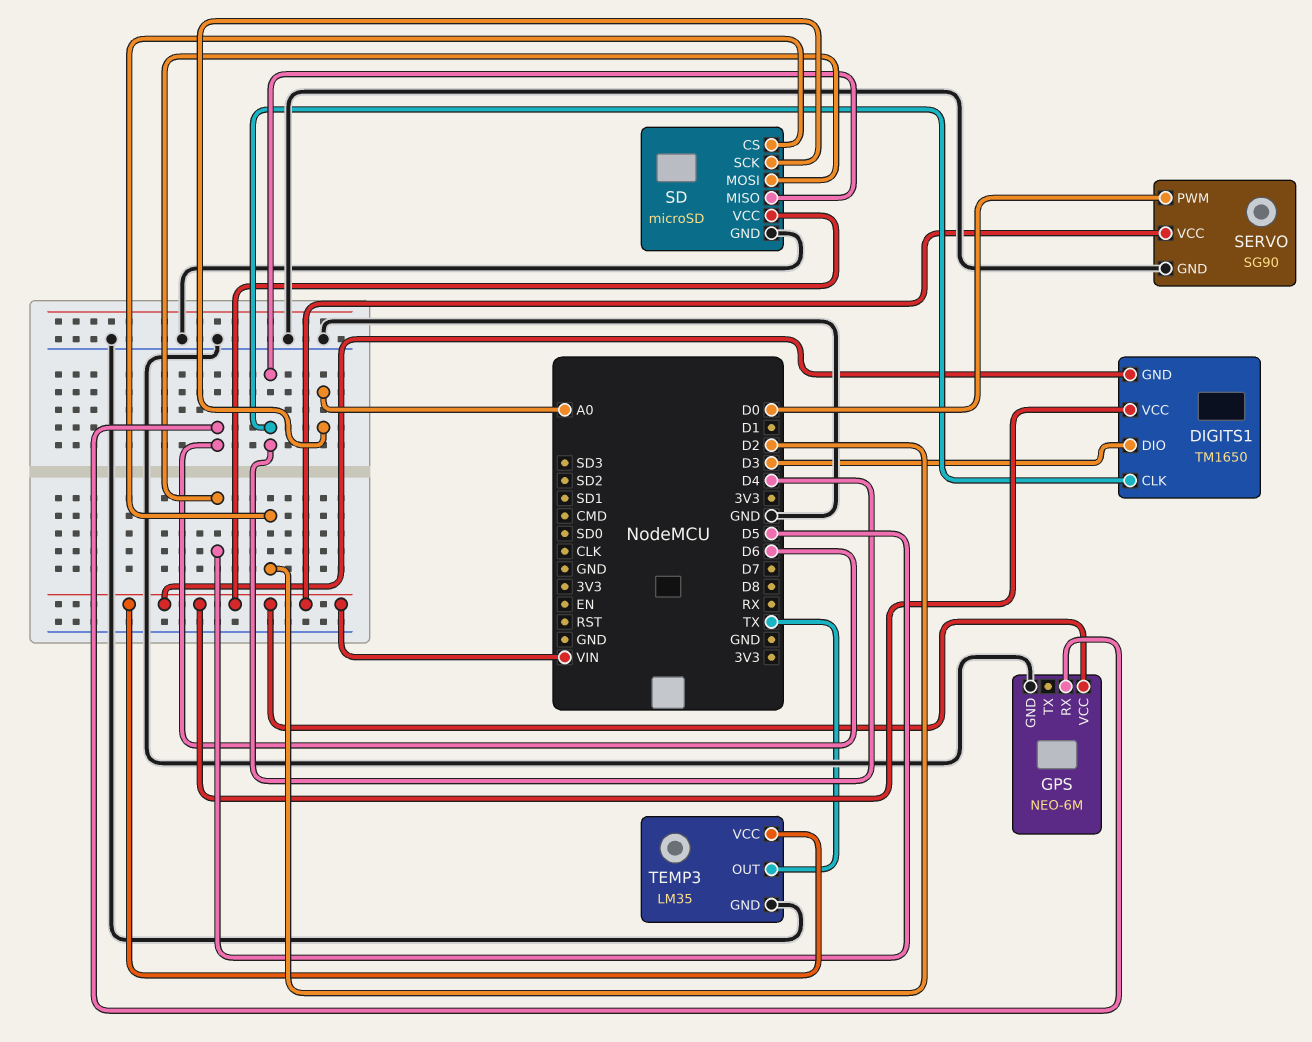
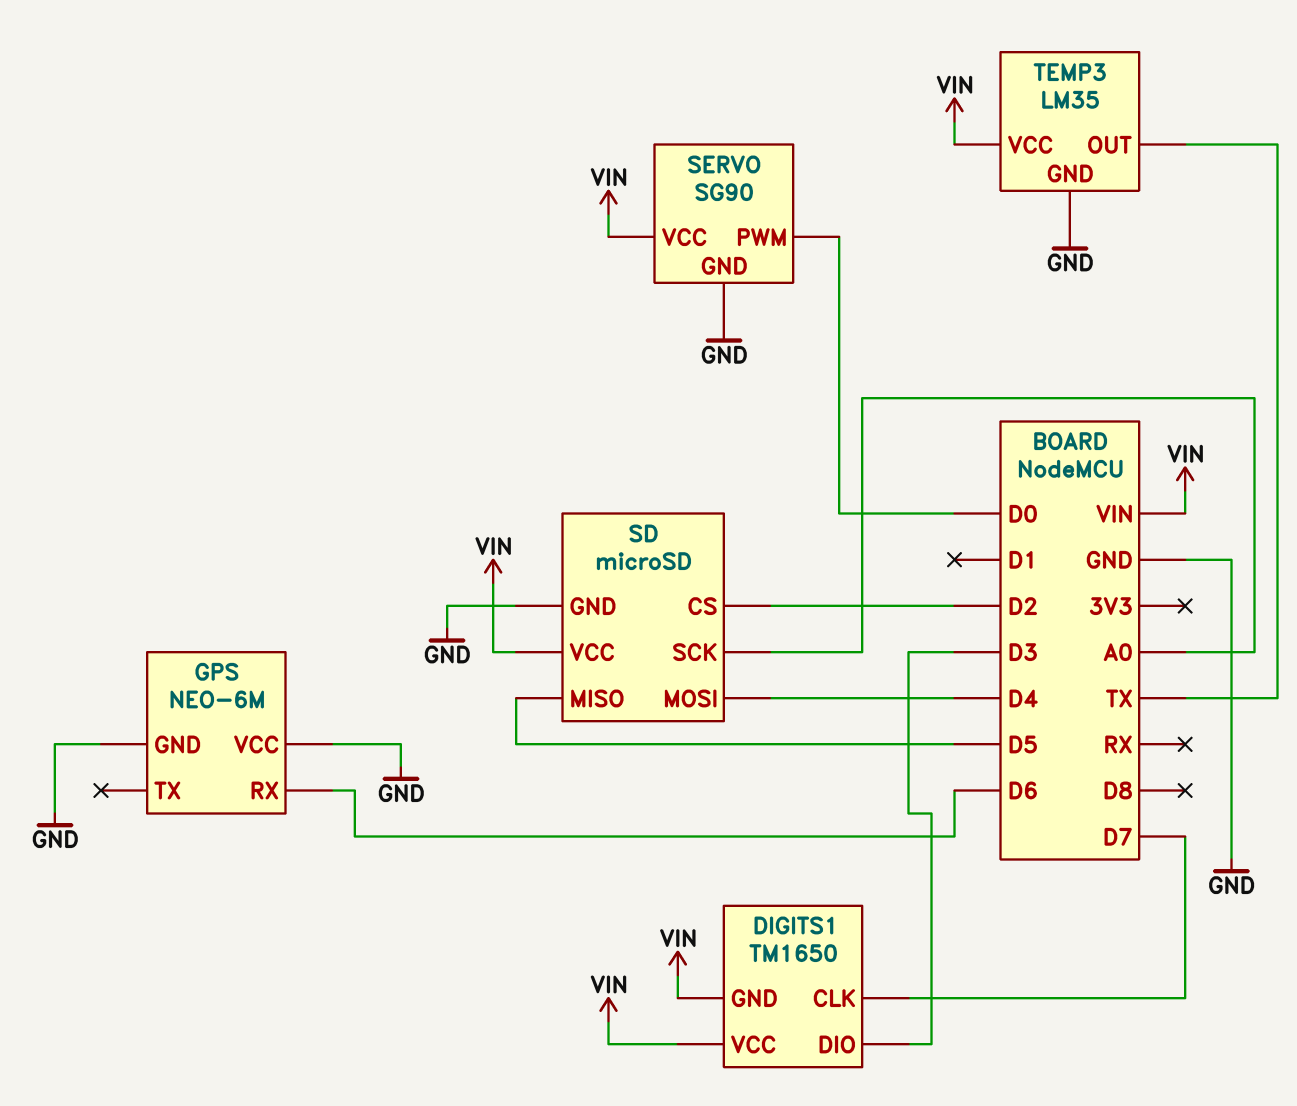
DIGITS1 pin CLK: D4 -> D7
GPS pin VCC: VIN -> GND
SD pin MISO: D4 -> D5
SD pin MOSI: D5 -> D4

